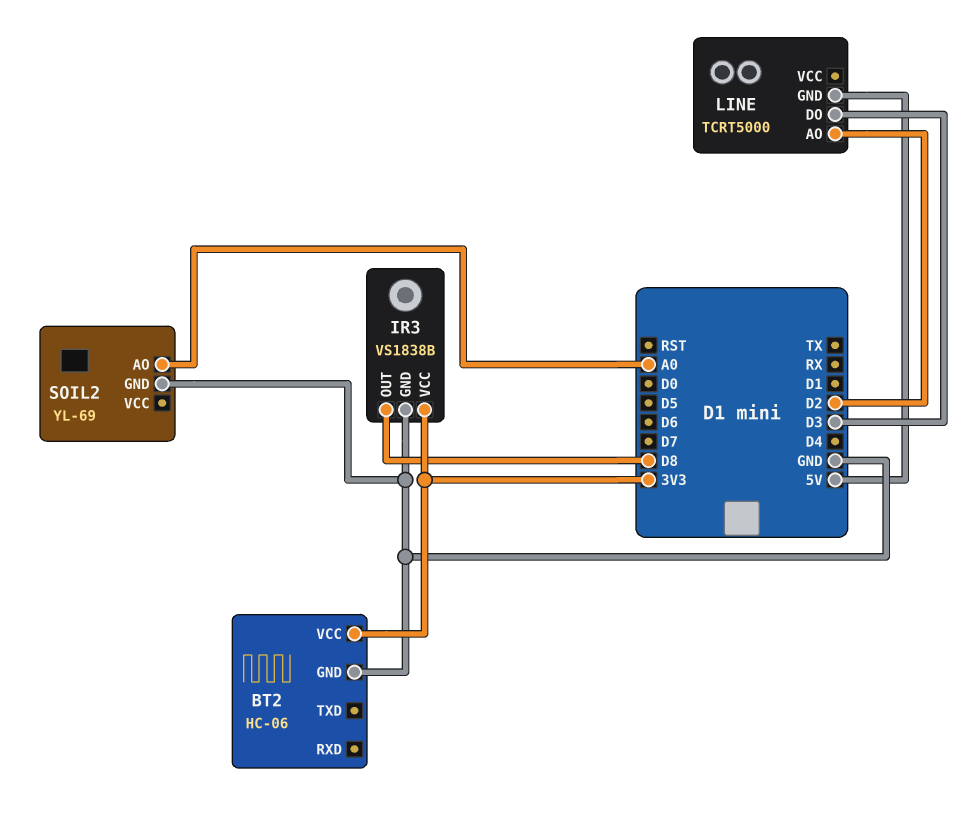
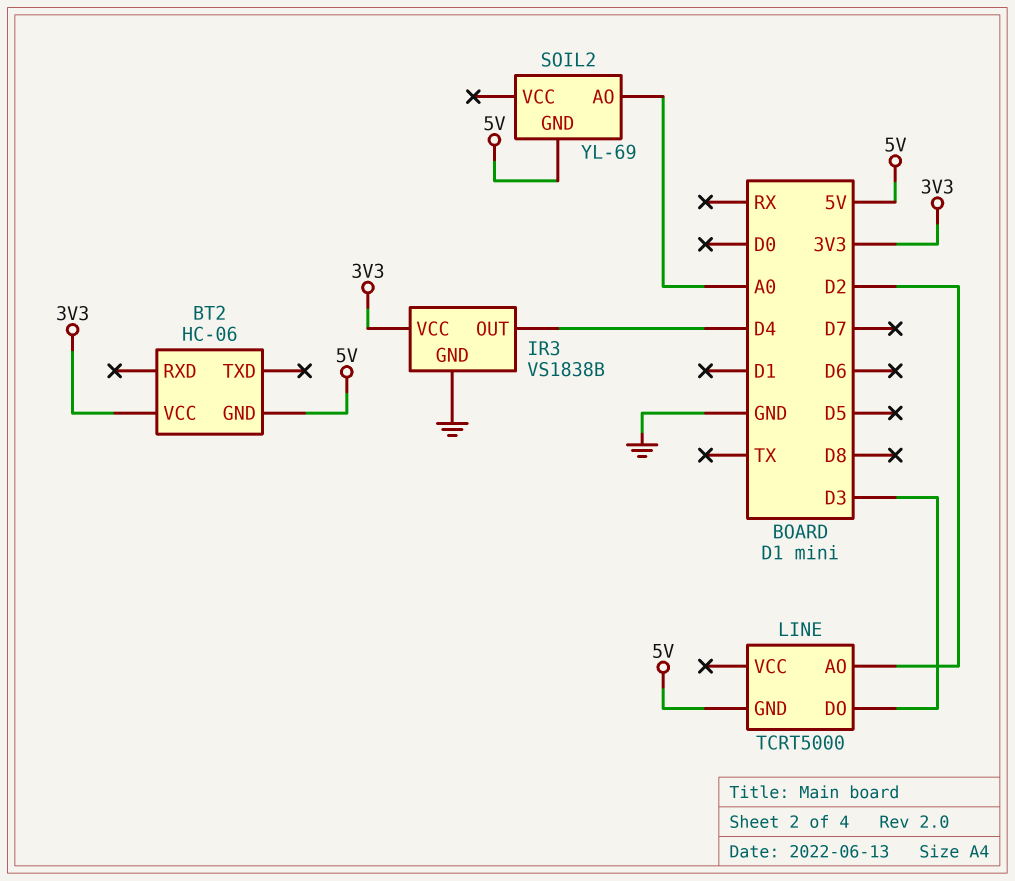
BT2 pin GND: GND -> 5V
IR3 pin OUT: D8 -> D4
SOIL2 pin GND: GND -> 5V

